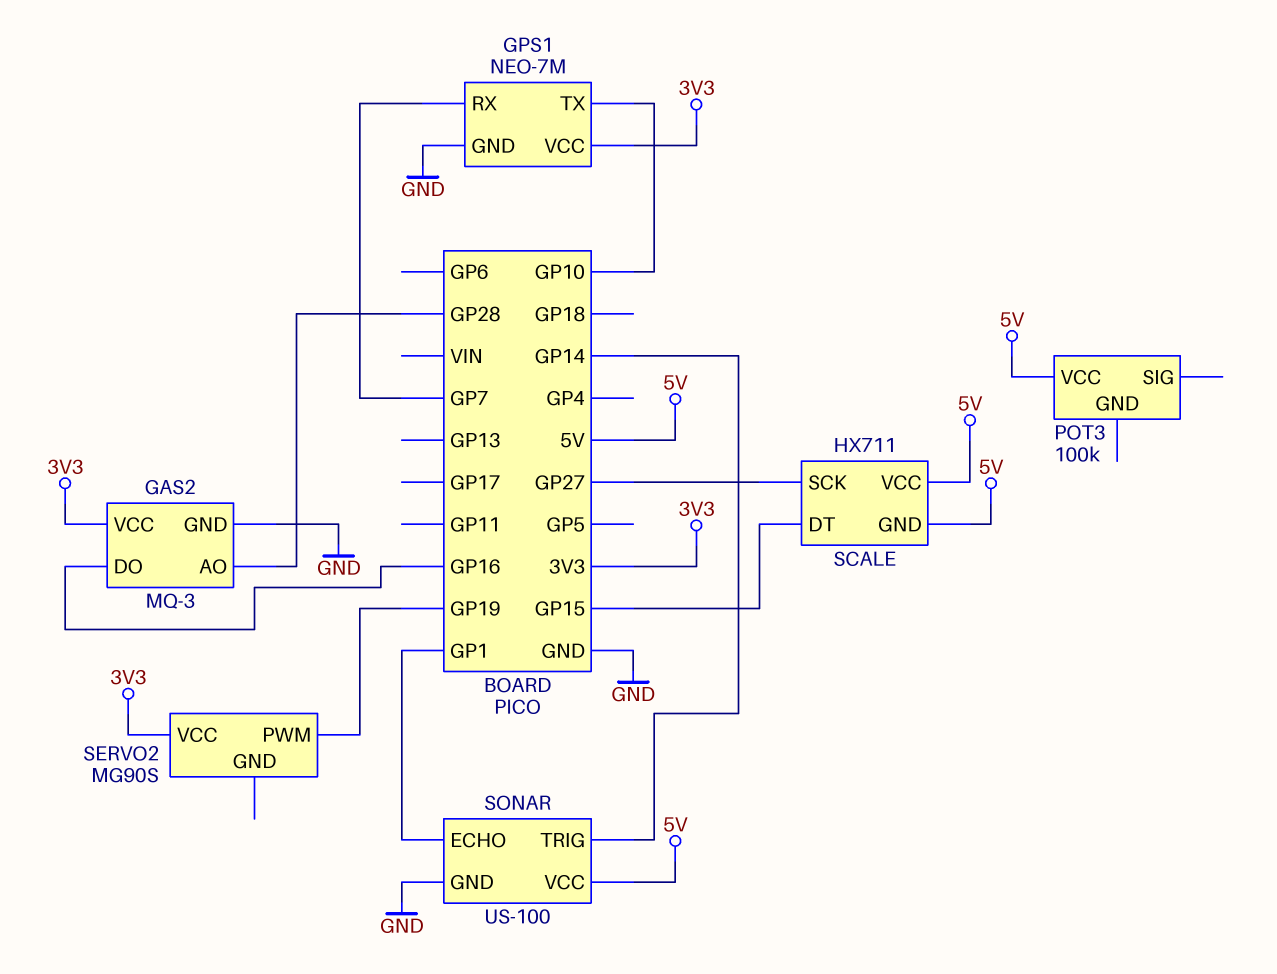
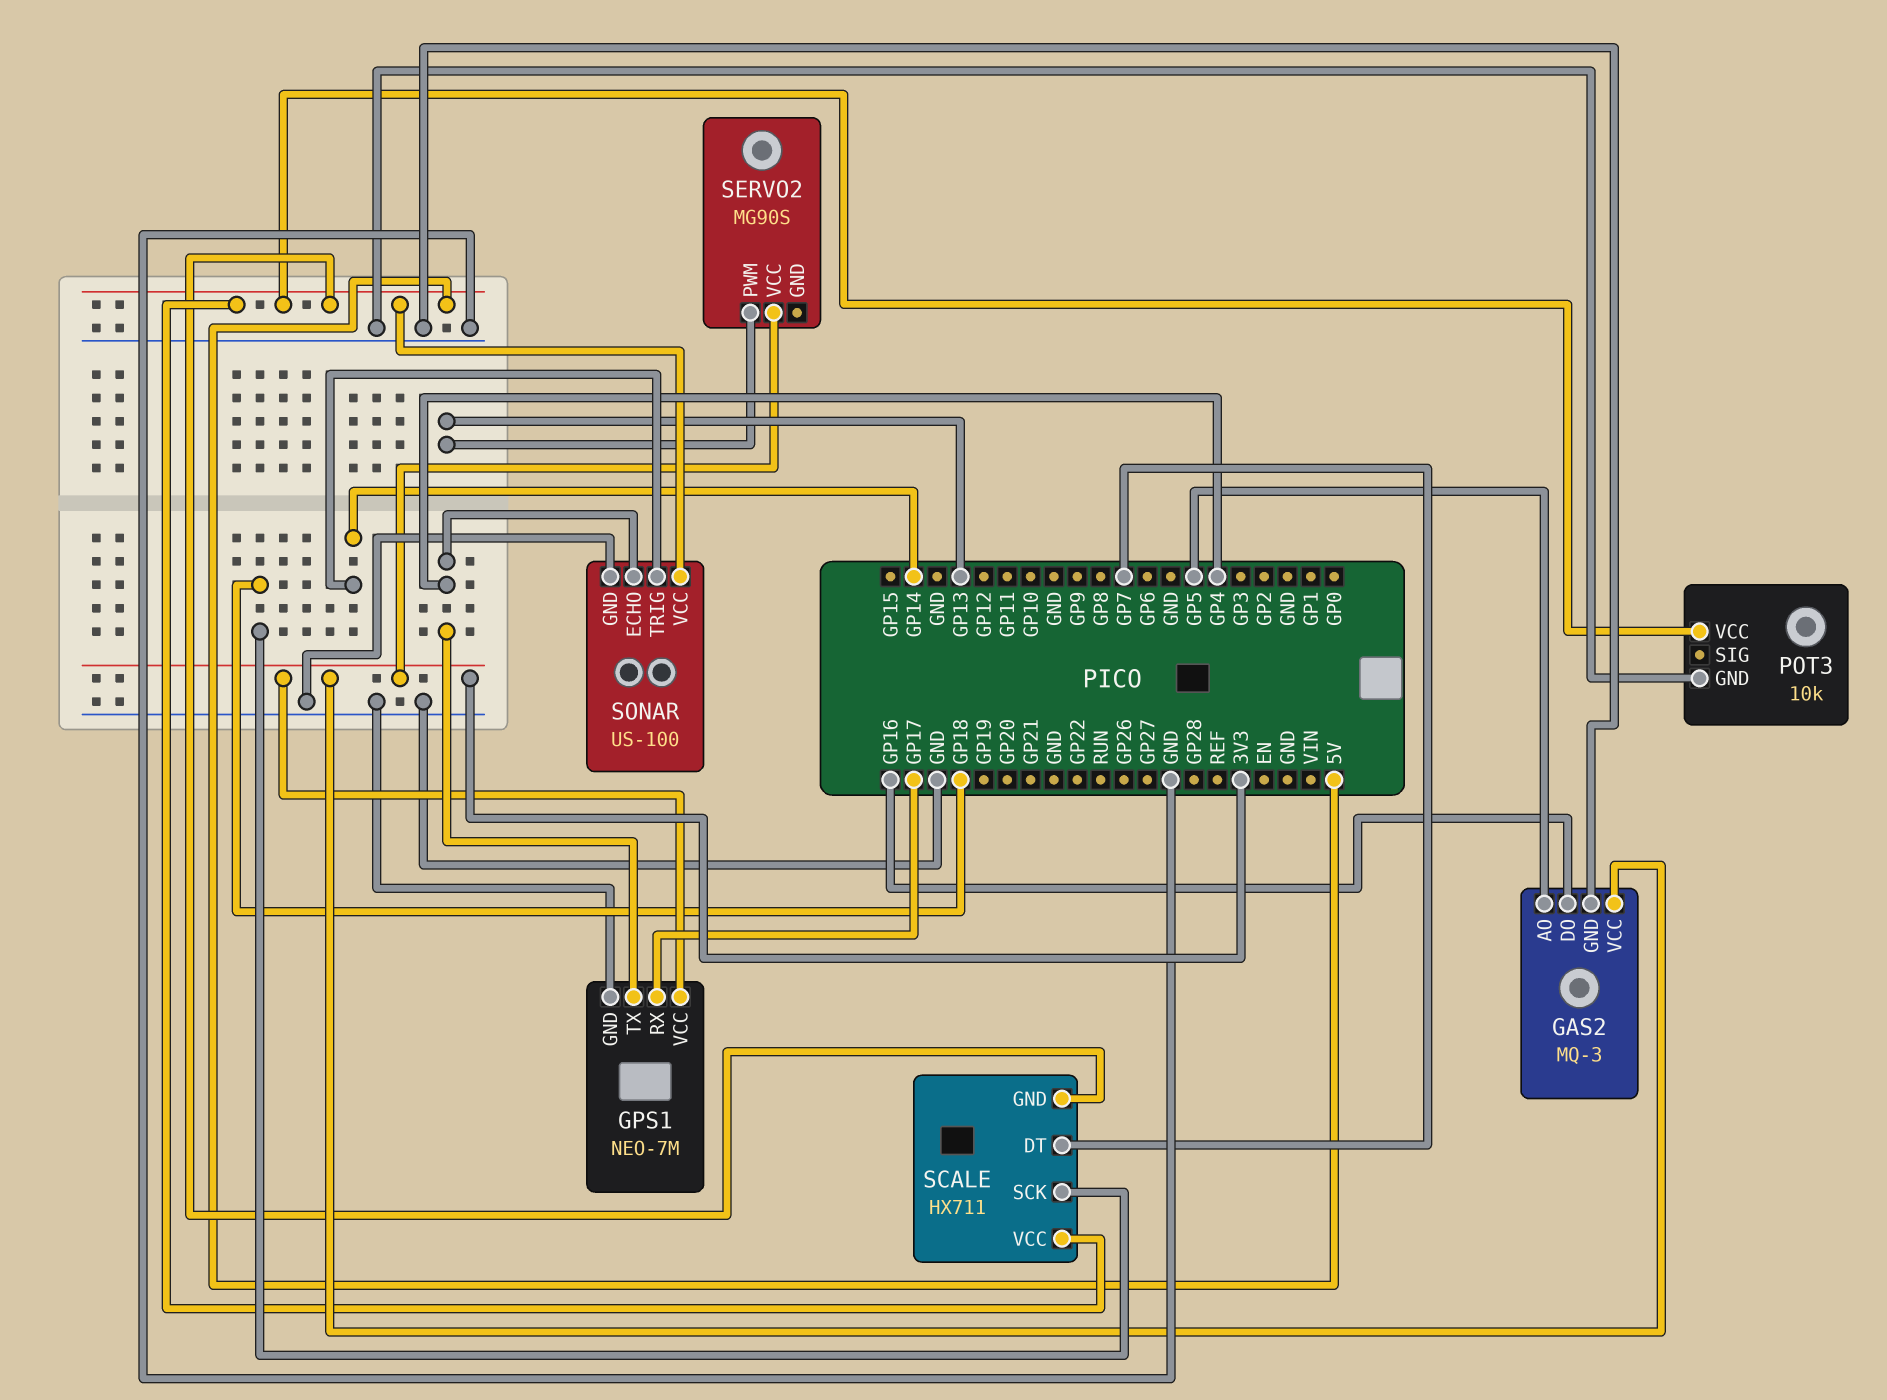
GAS2 pin AO: GP28 -> GP5
GPS1 pin RX: GP7 -> GP17
GPS1 pin TX: GP10 -> GP4
POT3: 100k -> 10k
POT3 pin GND: none -> GND
SCALE pin DT: GP15 -> GP7
SCALE pin SCK: GP27 -> GP18
SERVO2 pin PWM: GP19 -> GP13
SONAR pin ECHO: GP1 -> GP4

